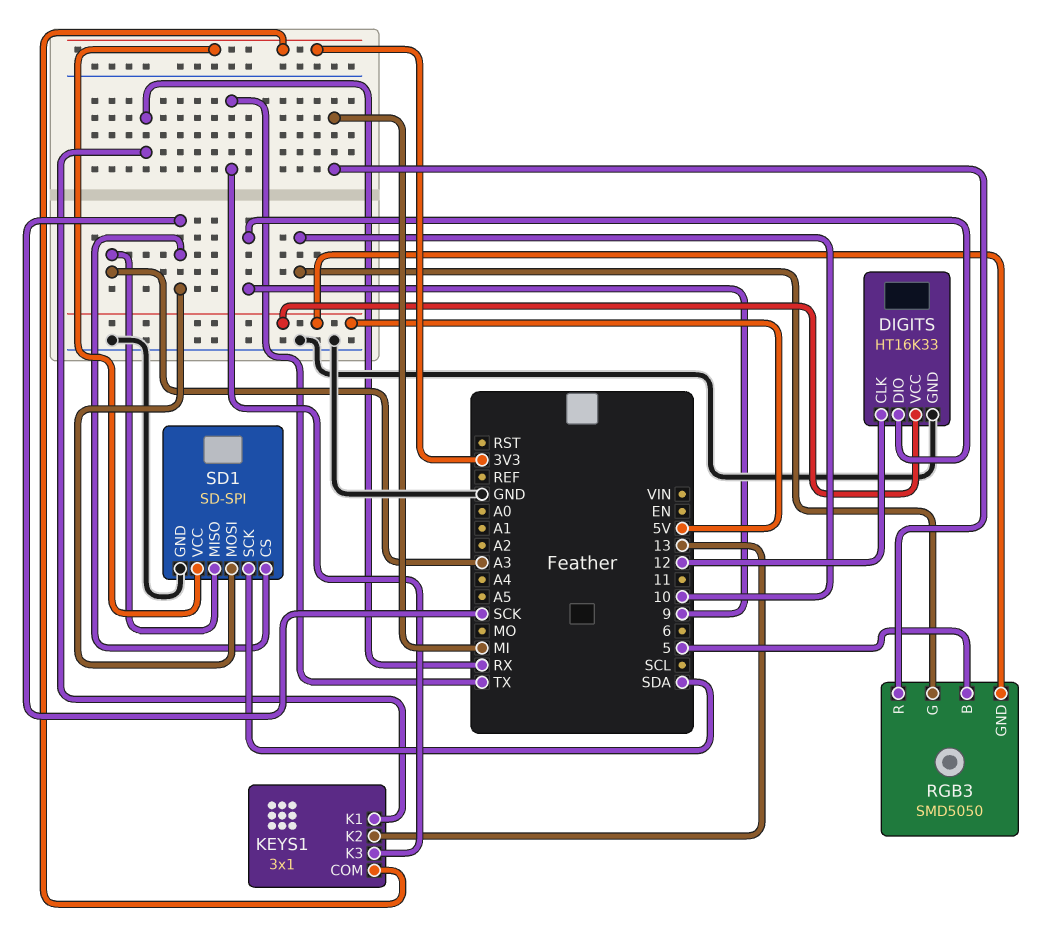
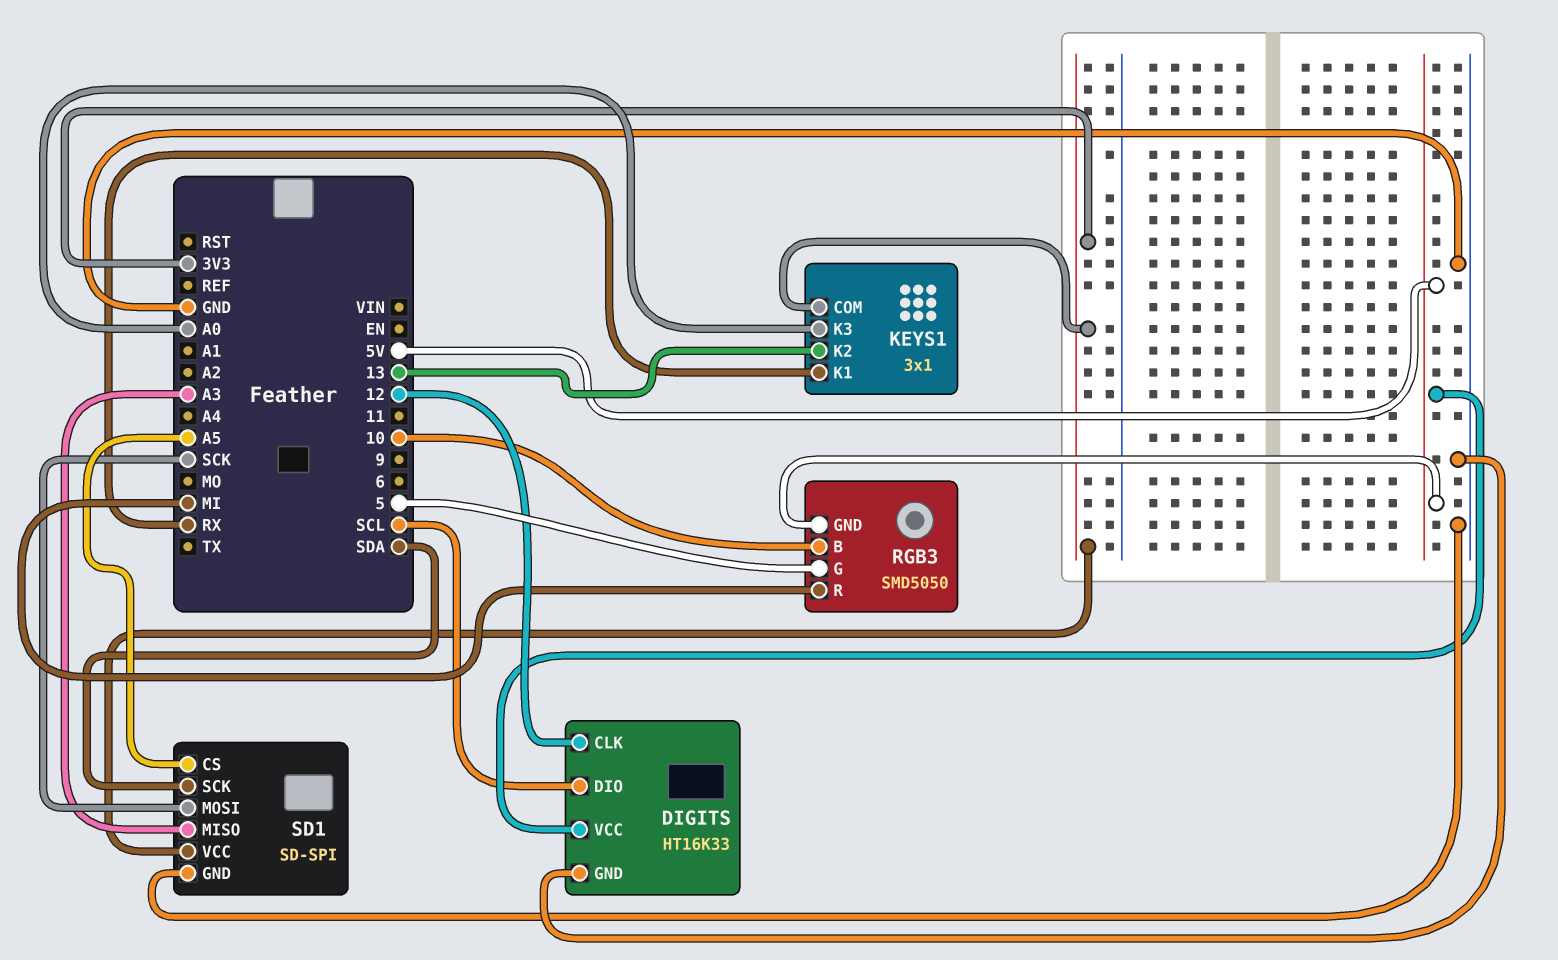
DIGITS pin DIO: 9 -> SCL
KEYS1 pin K3: TX -> A0
RGB3 pin B: 5 -> 10
RGB3 pin G: 10 -> 5
SD1 pin CS: SCK -> A5

